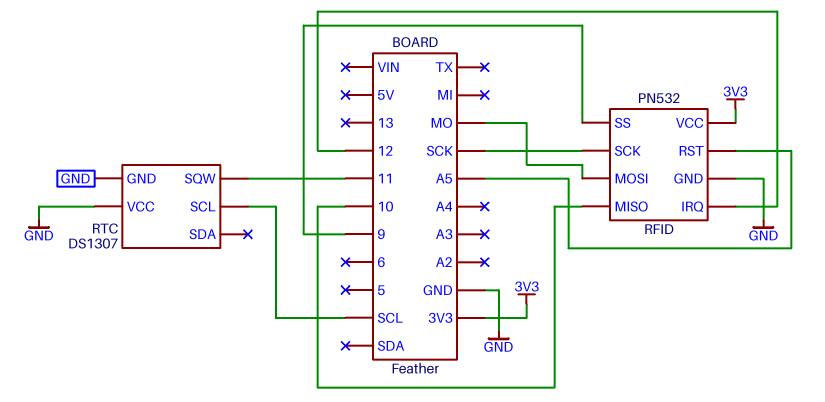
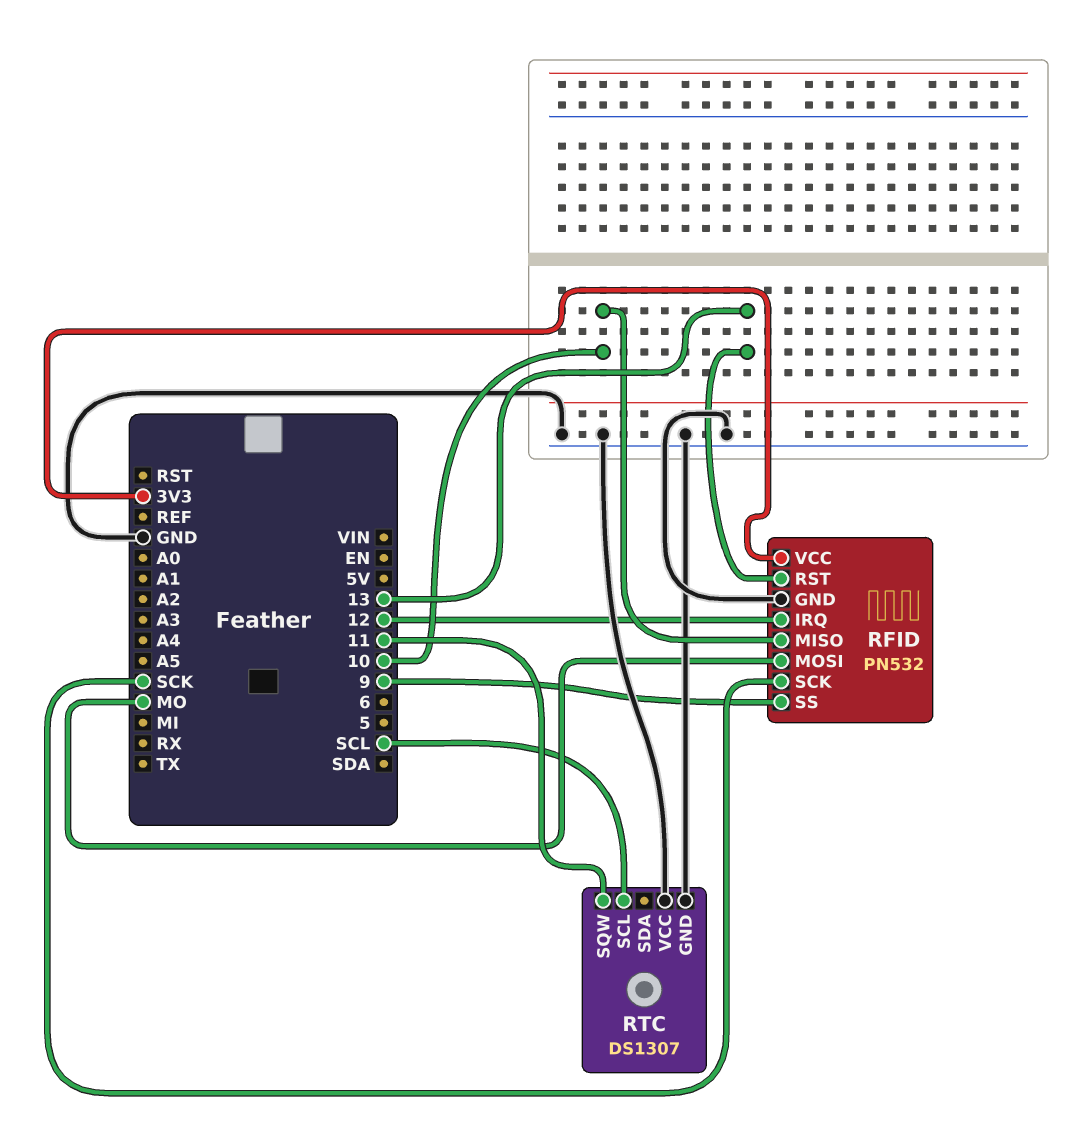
RFID pin RST: A5 -> 13

